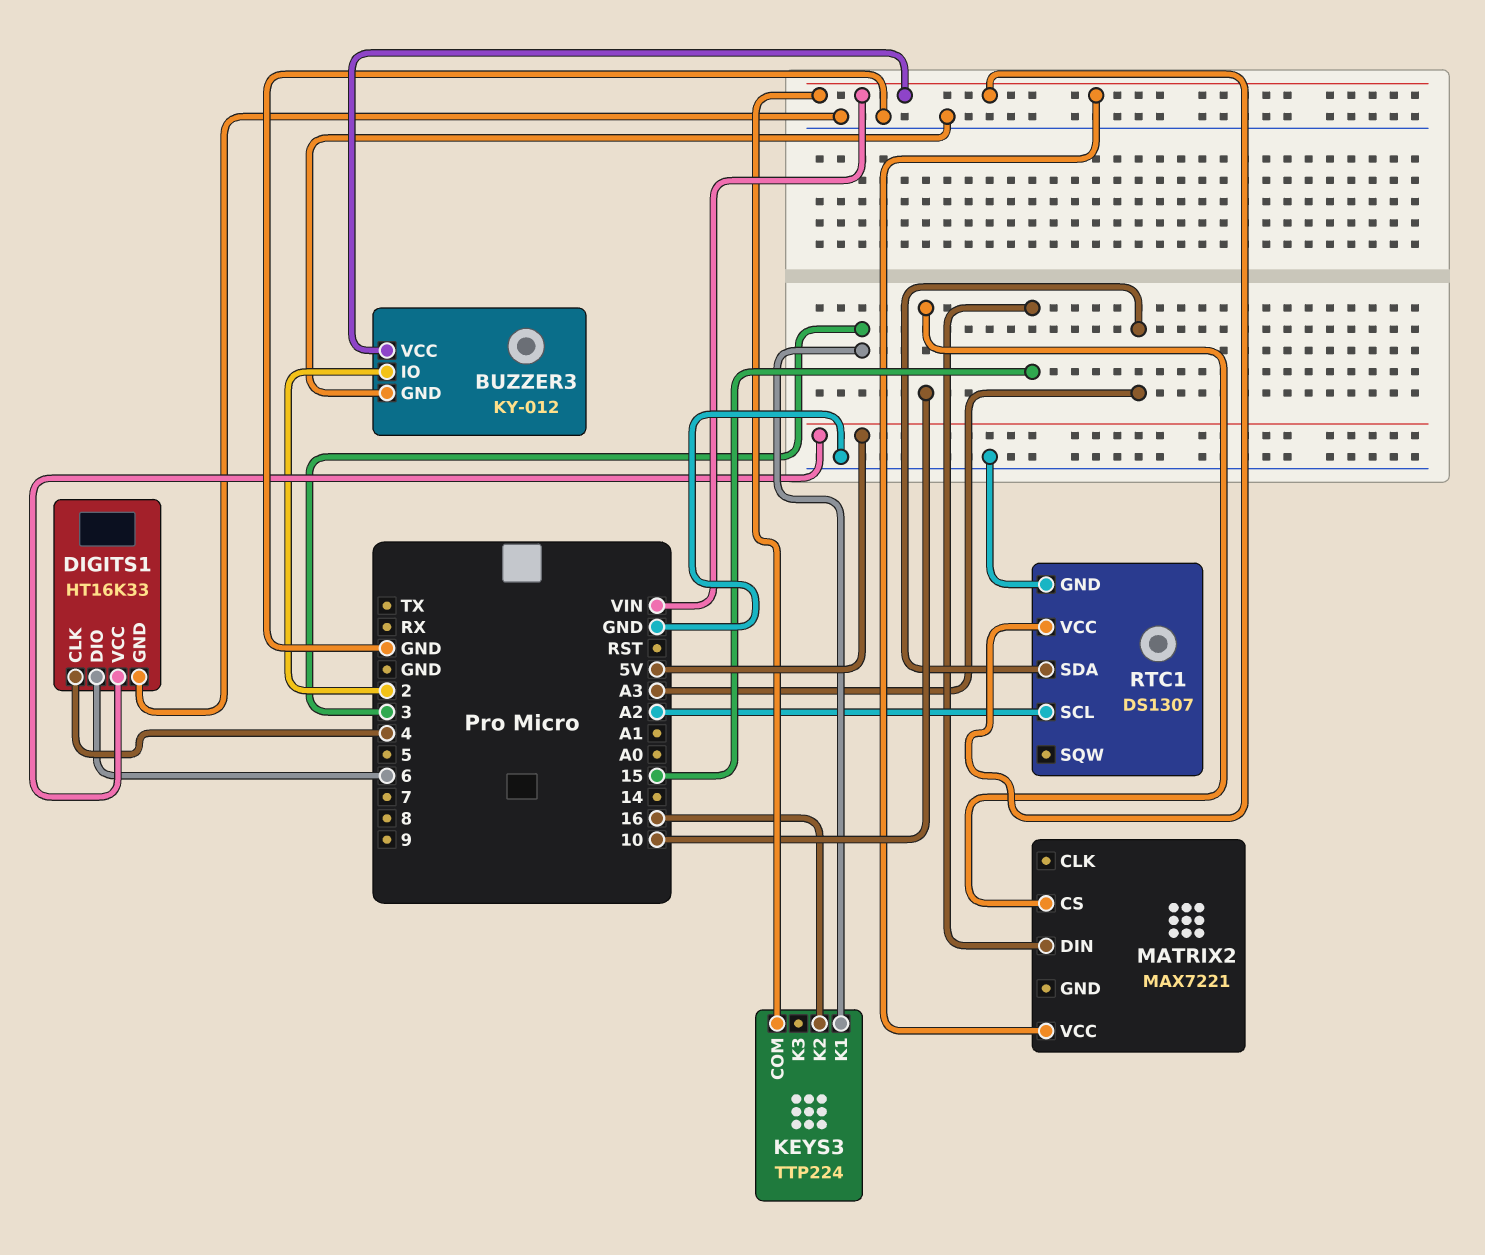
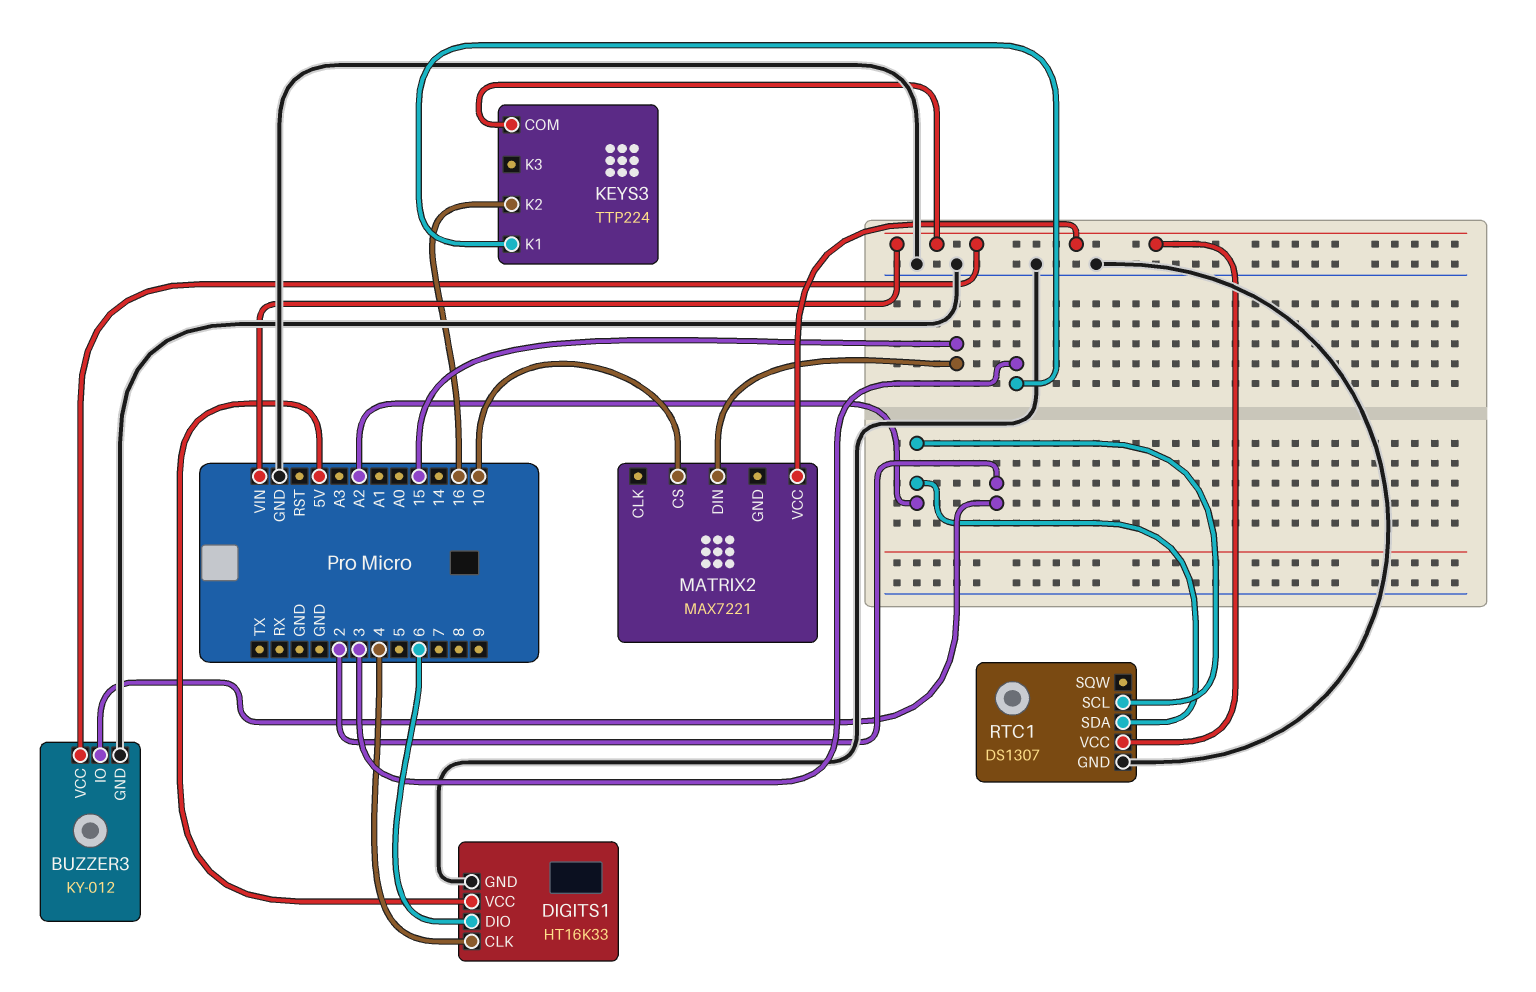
RTC1 pin SDA: A3 -> A2

